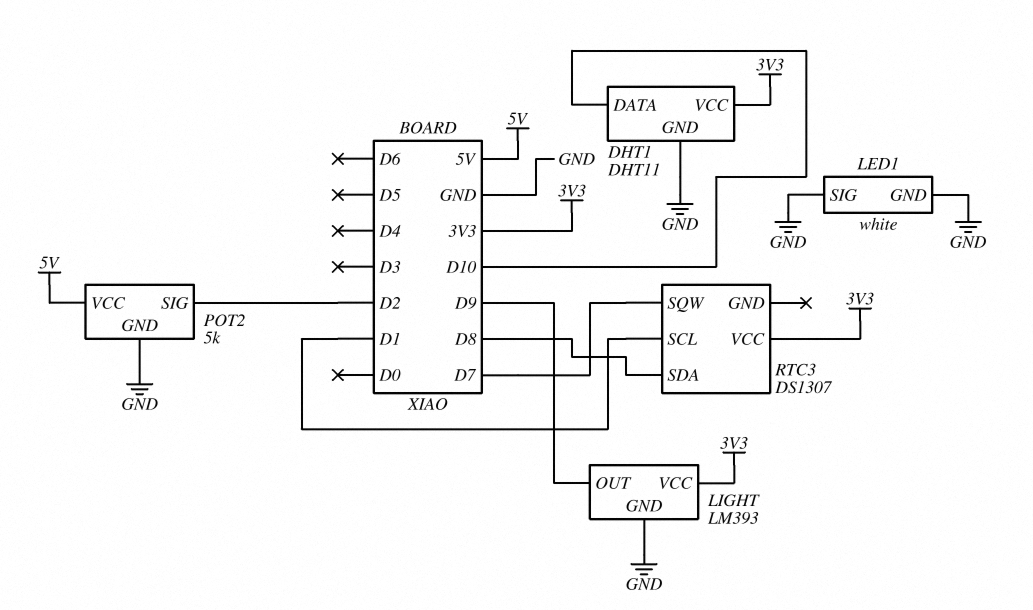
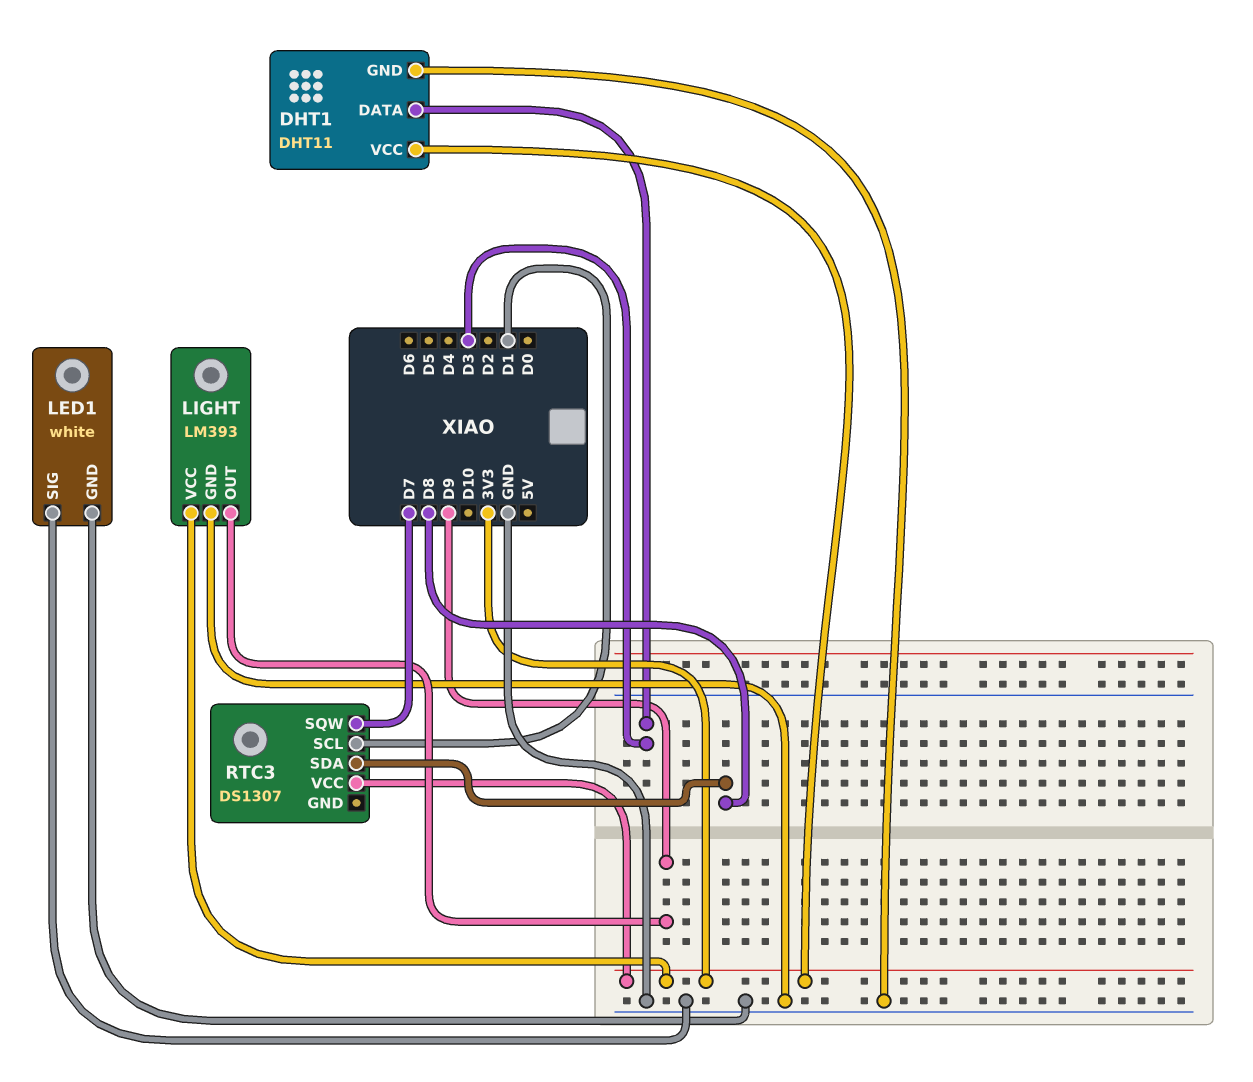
DHT1 pin DATA: D10 -> D3
POT2: 5k -> none
POT2 pin GND: GND -> none
POT2 pin SIG: D2 -> none
POT2 pin VCC: 5V -> none

